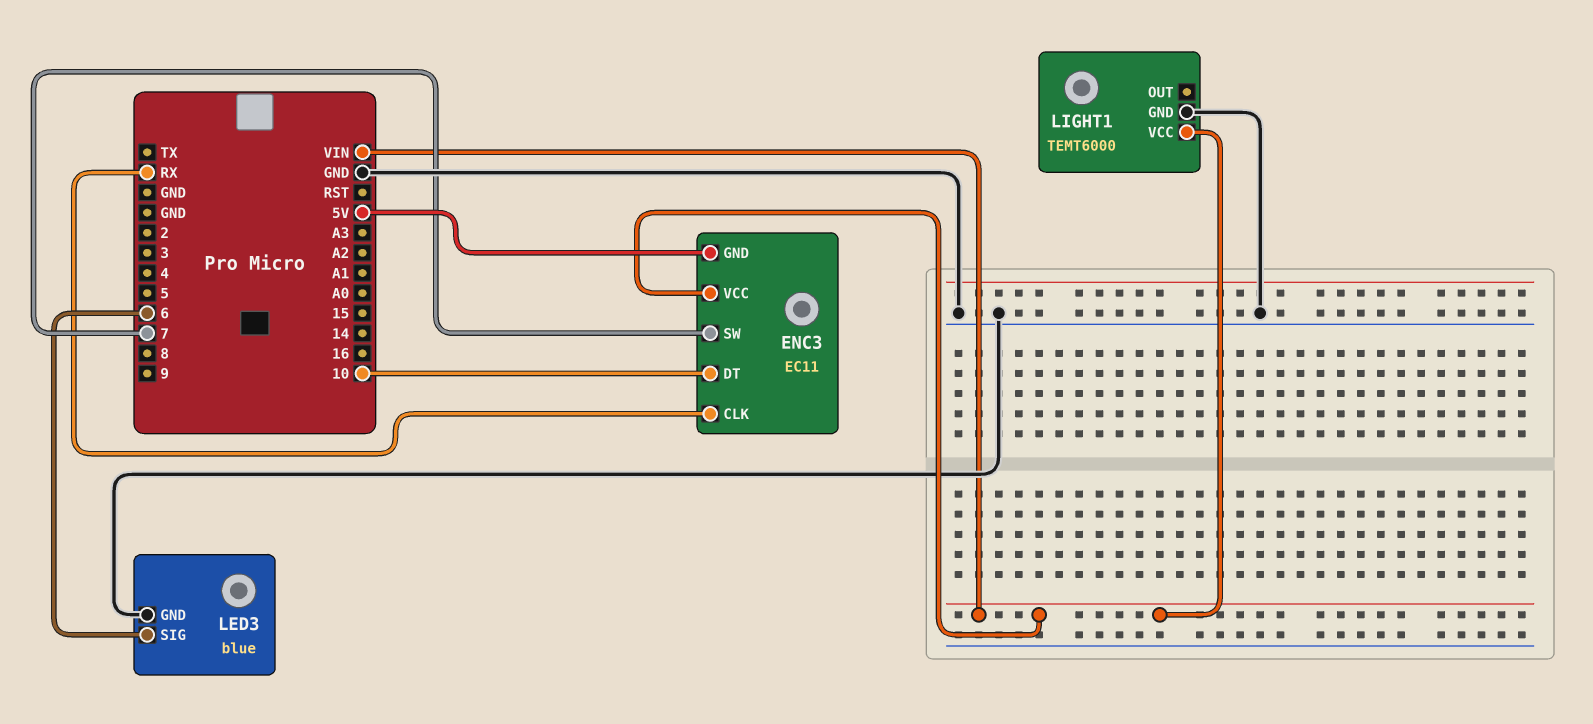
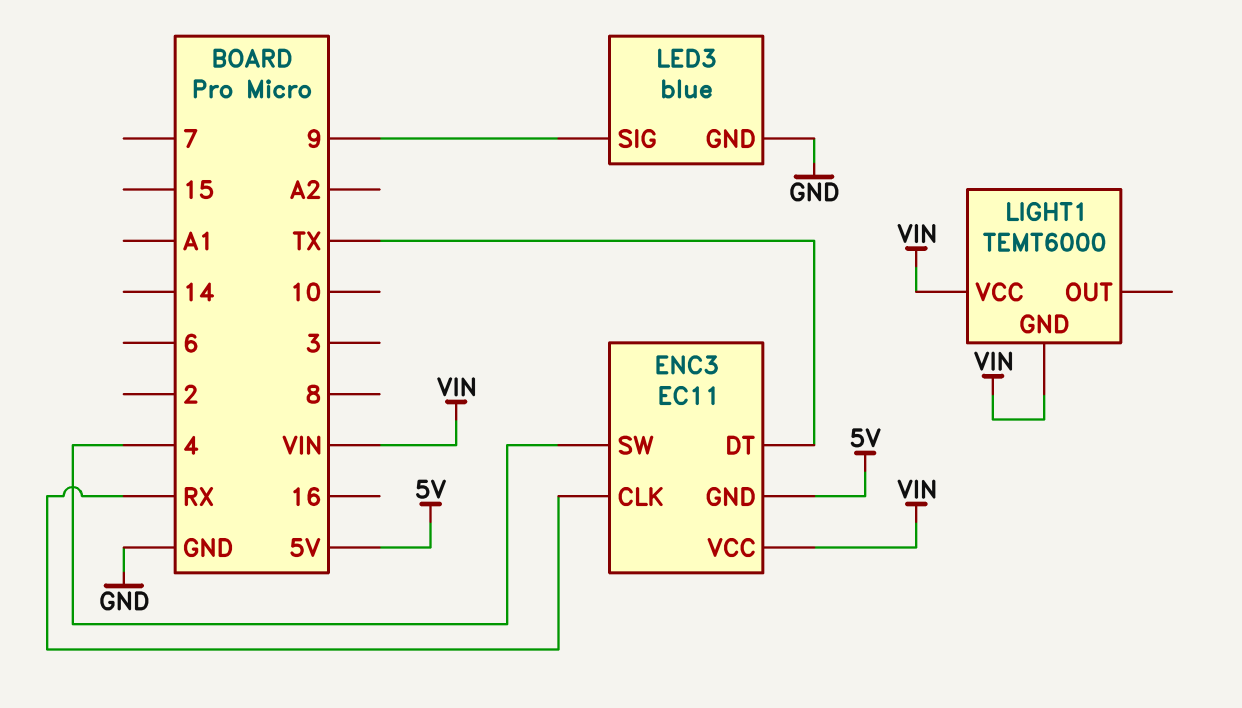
ENC3 pin DT: 10 -> TX
ENC3 pin SW: 7 -> 4
LED3 pin SIG: 6 -> 9
LIGHT1 pin GND: GND -> VIN

